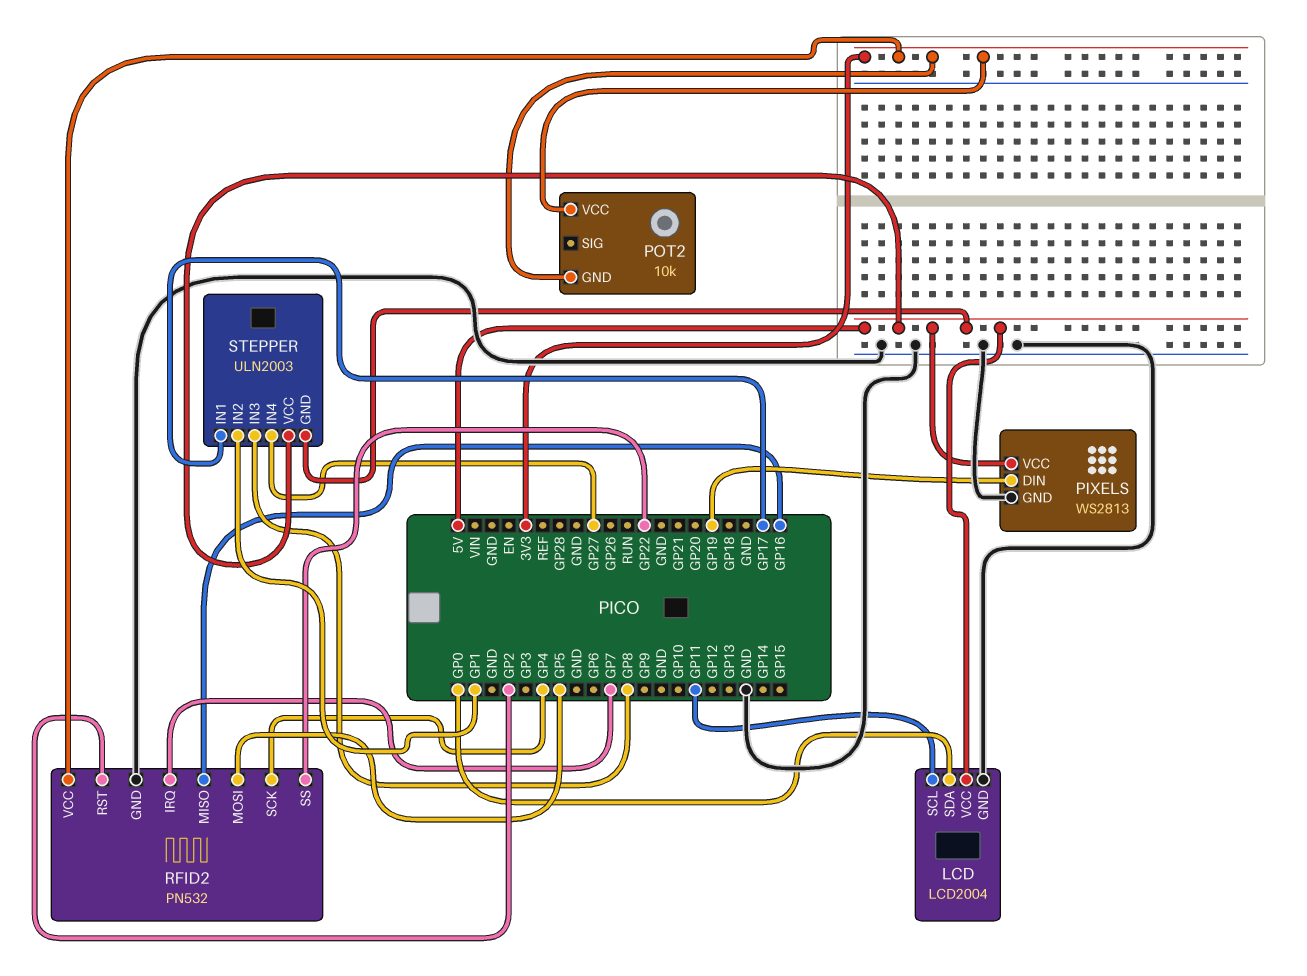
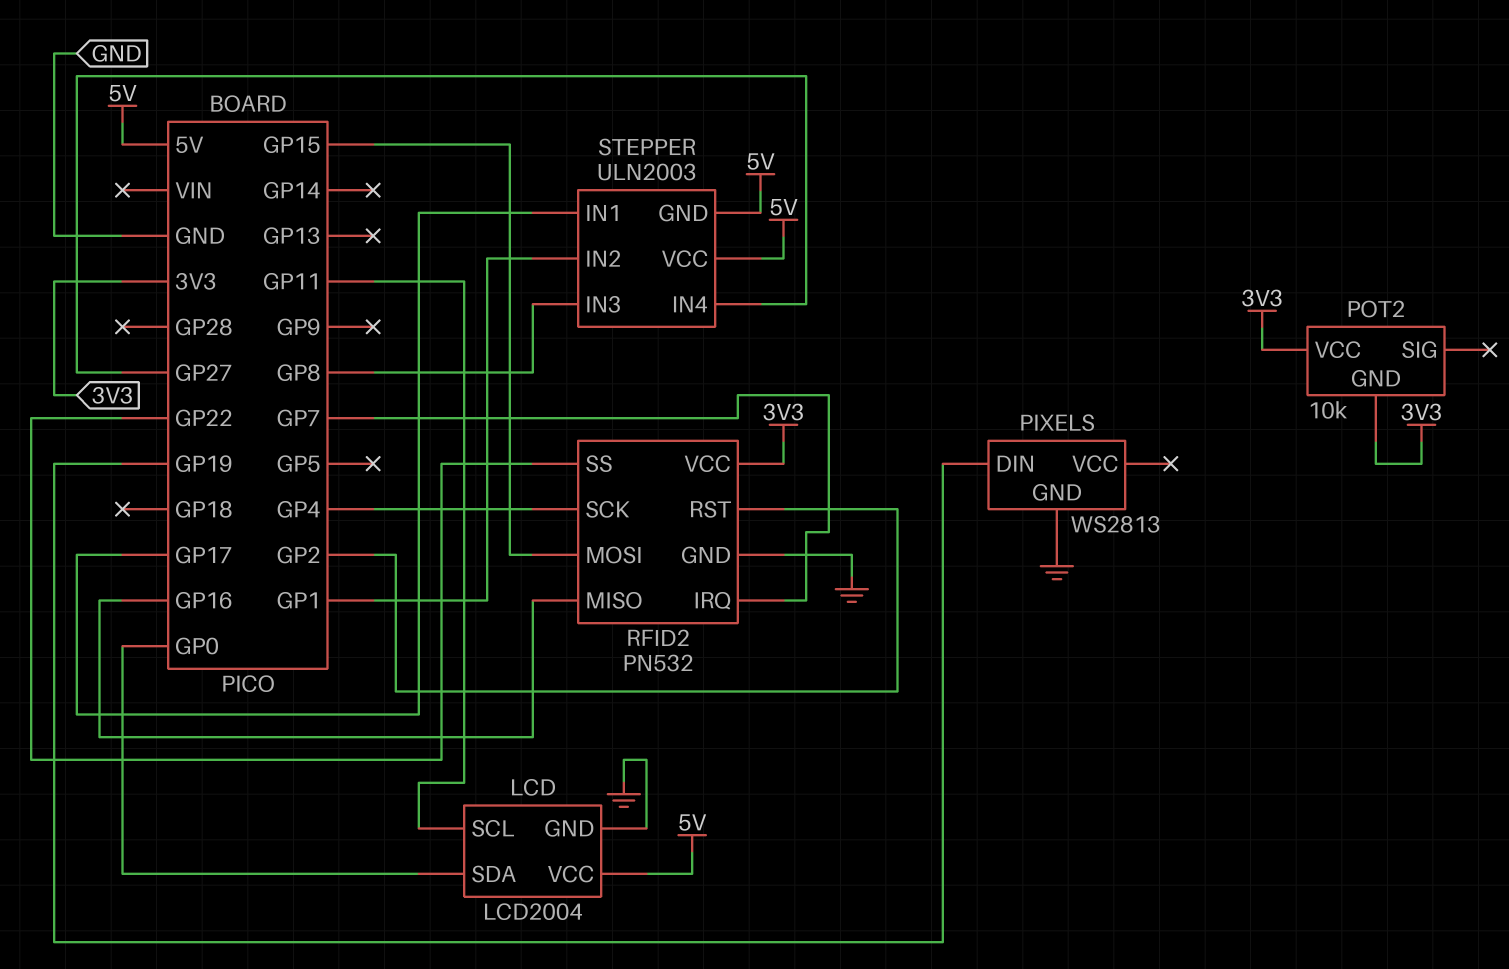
PIXELS pin VCC: 5V -> none
RFID2 pin MOSI: GP5 -> GP15

